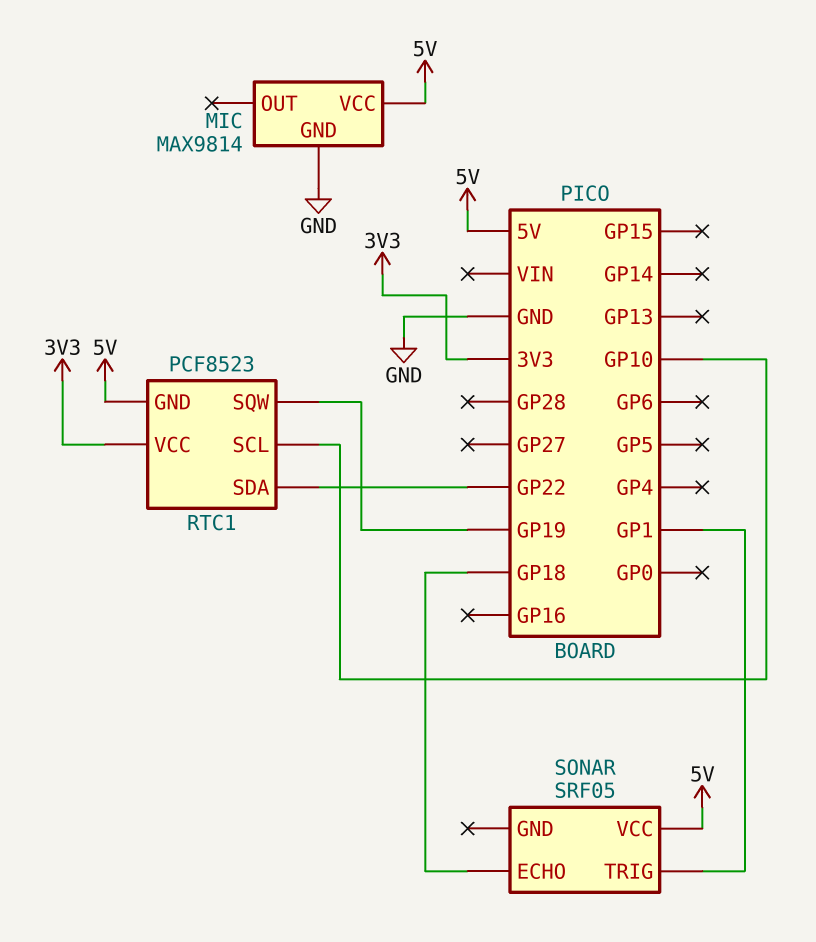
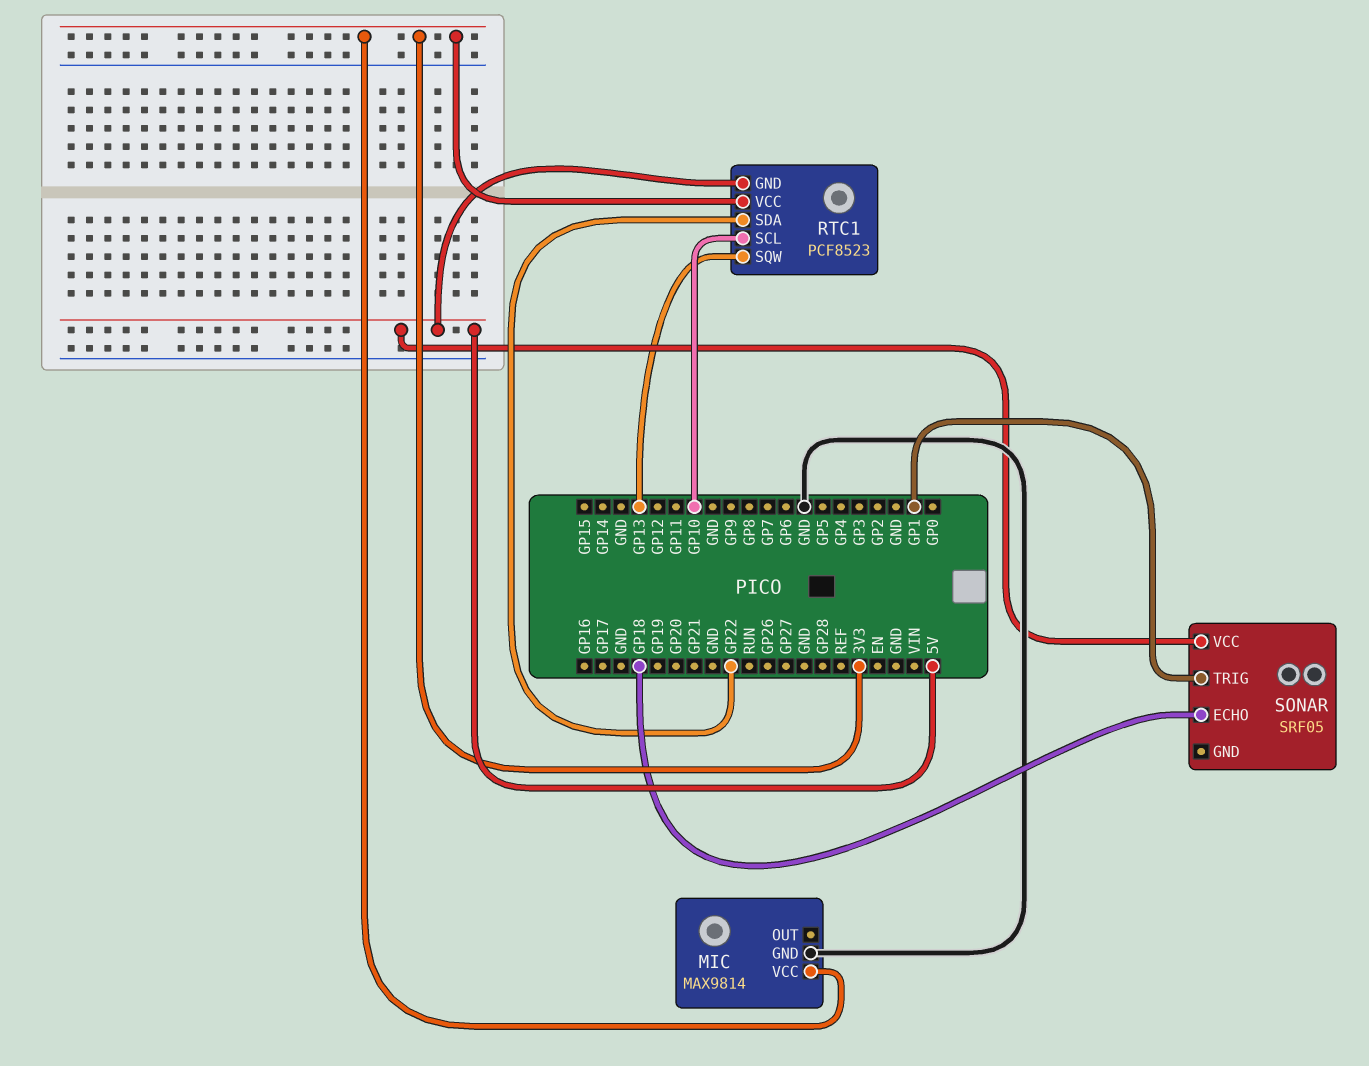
MIC pin VCC: 5V -> 3V3
RTC1 pin SQW: GP19 -> GP13

